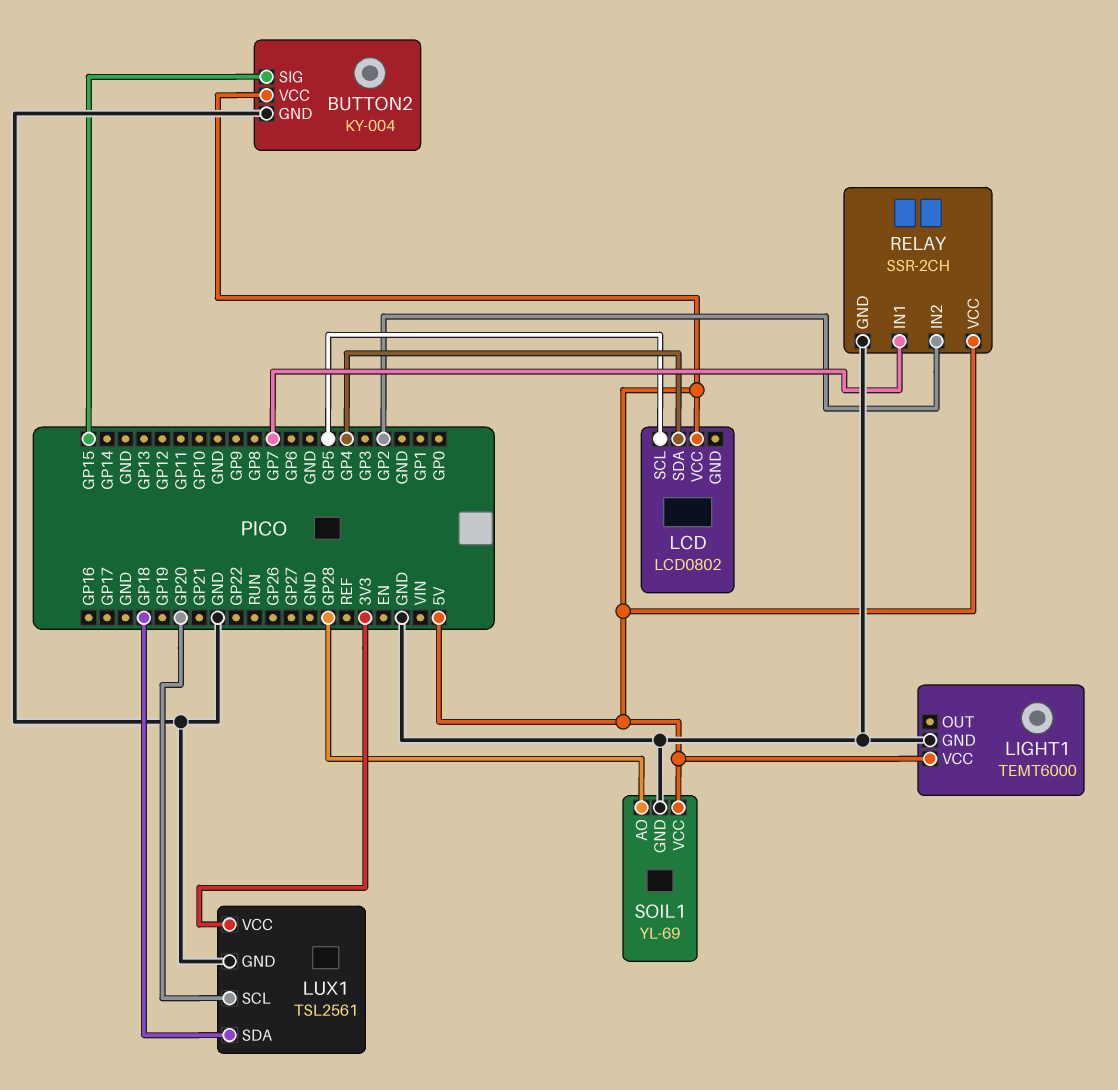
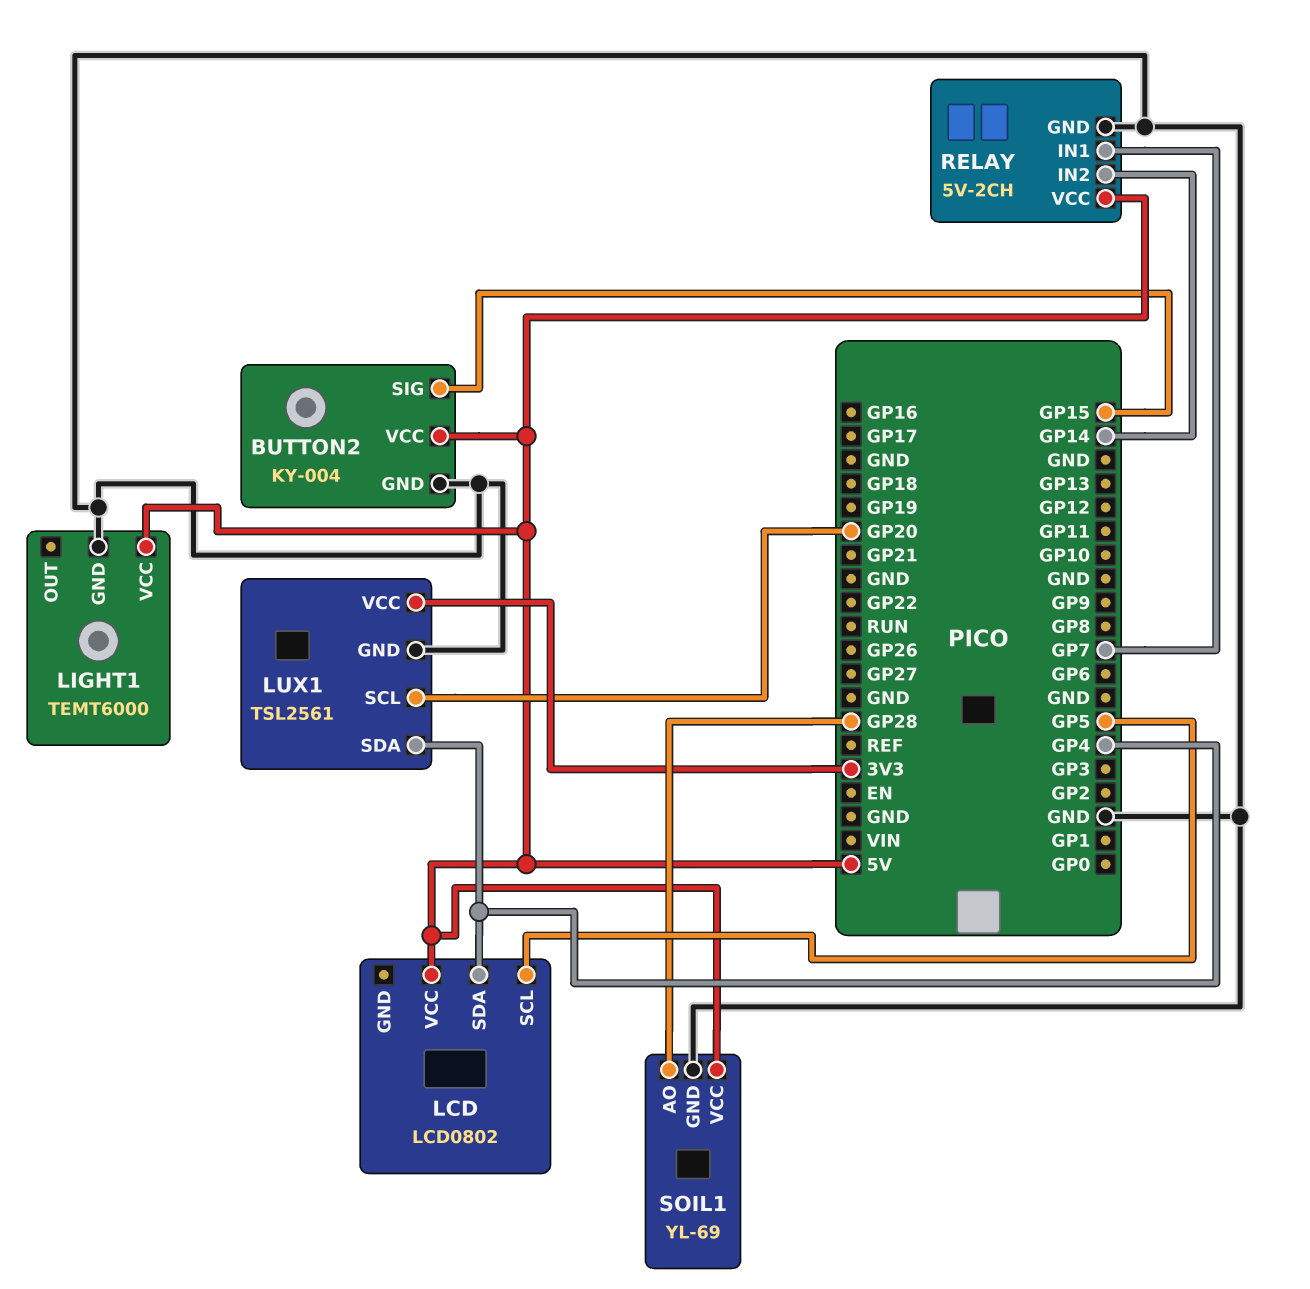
LUX1 pin SDA: GP18 -> GP4
RELAY: SSR-2CH -> 5V-2CH
RELAY pin IN2: GP2 -> GP14

